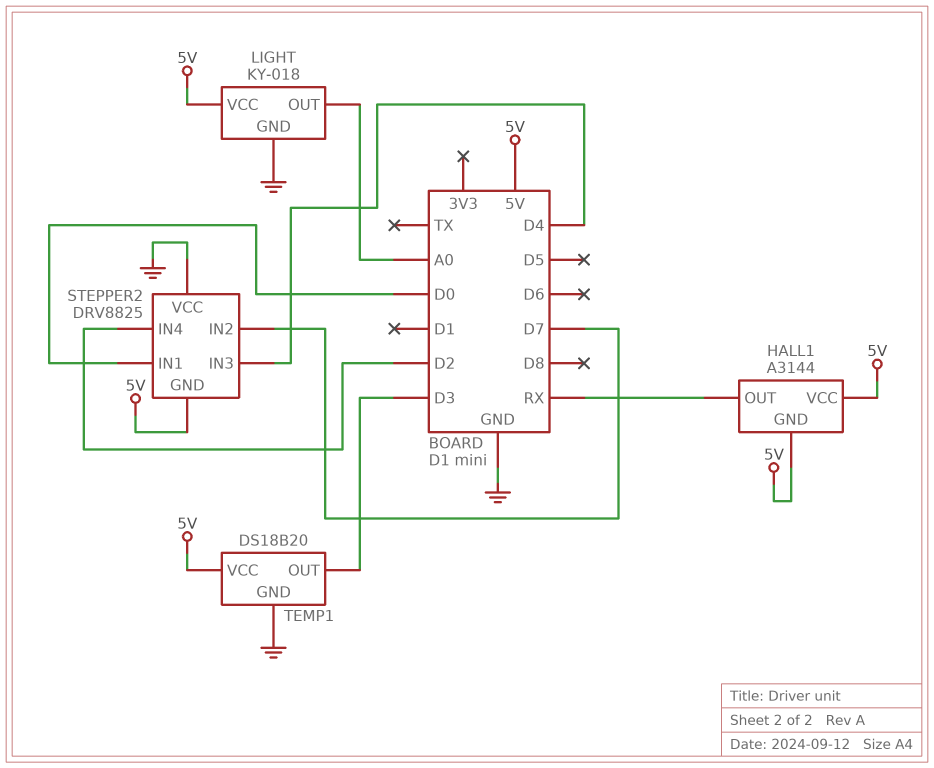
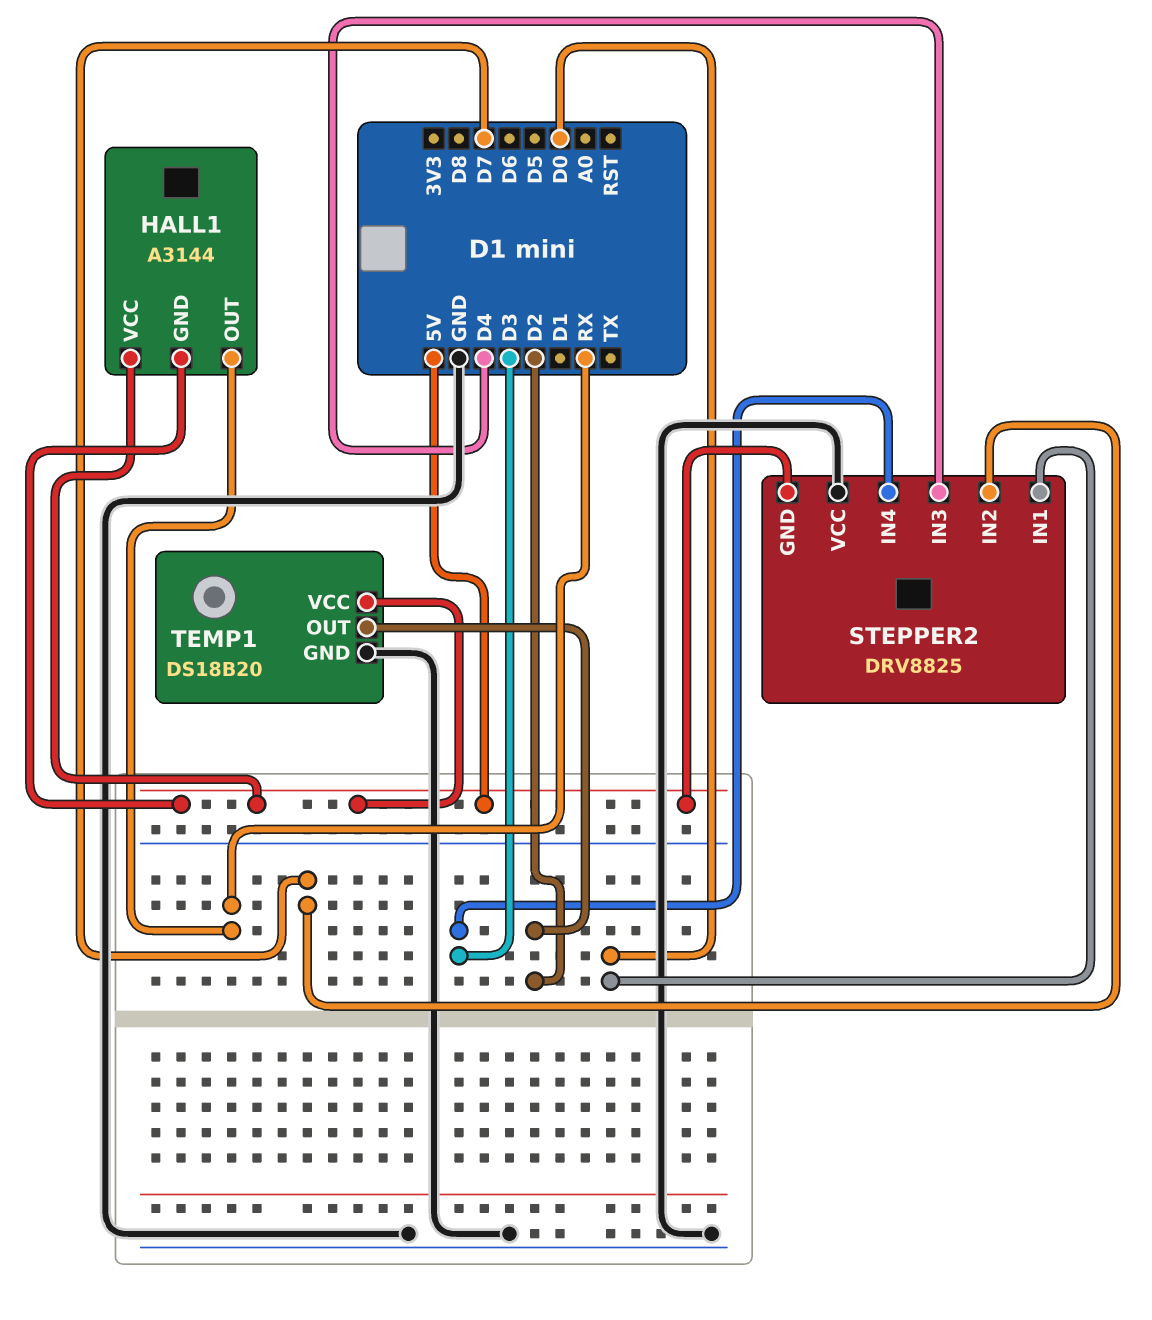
LIGHT: KY-018 -> none
LIGHT pin GND: GND -> none
LIGHT pin OUT: A0 -> none
LIGHT pin VCC: 5V -> none
STEPPER2 pin IN4: D2 -> D3
TEMP1 pin OUT: D3 -> D2

